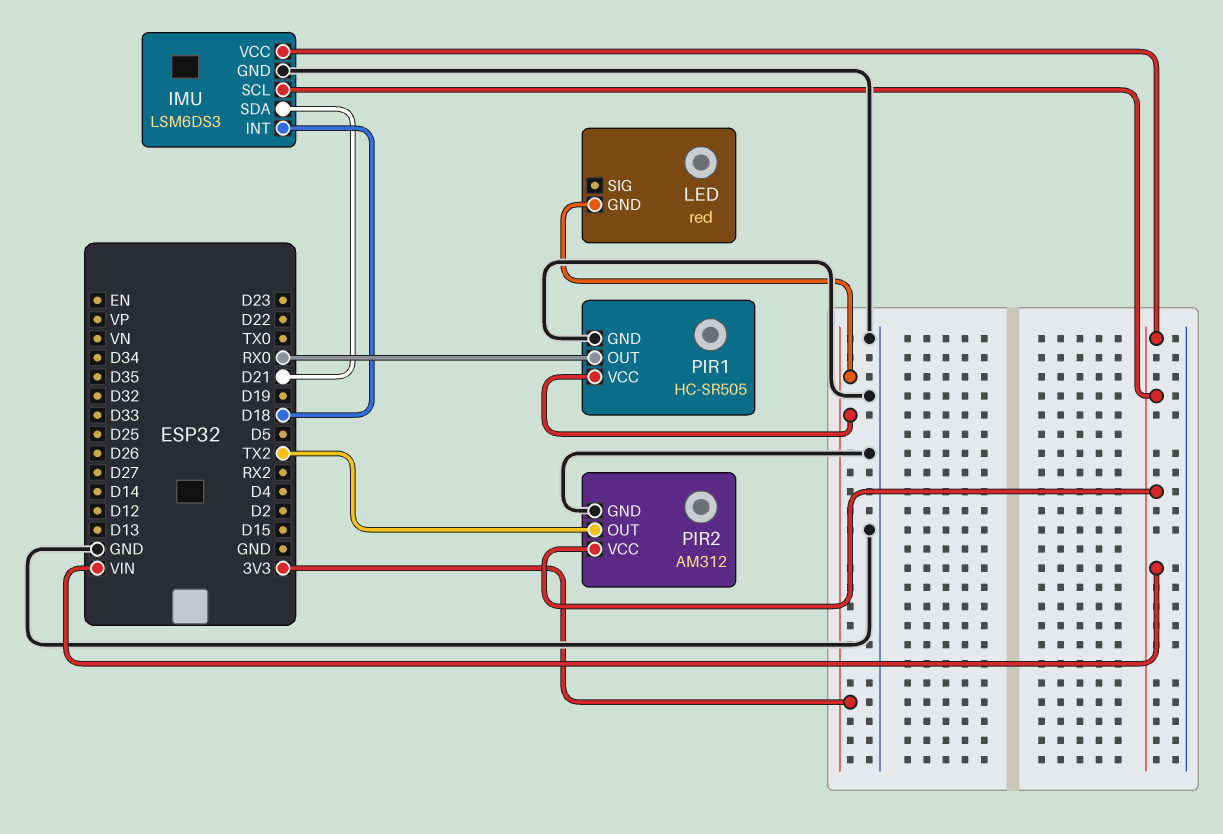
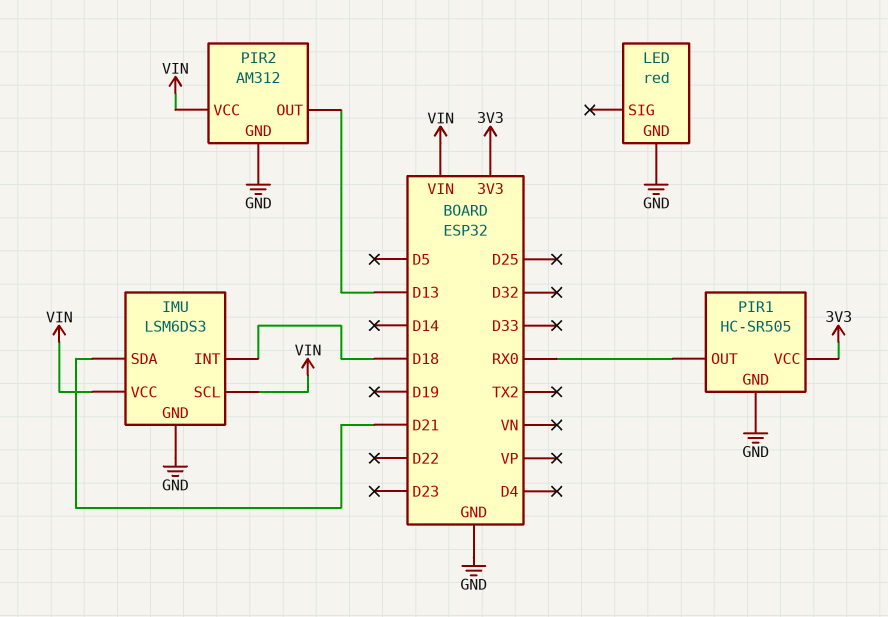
LED pin GND: 3V3 -> GND
PIR2 pin OUT: TX2 -> D13

